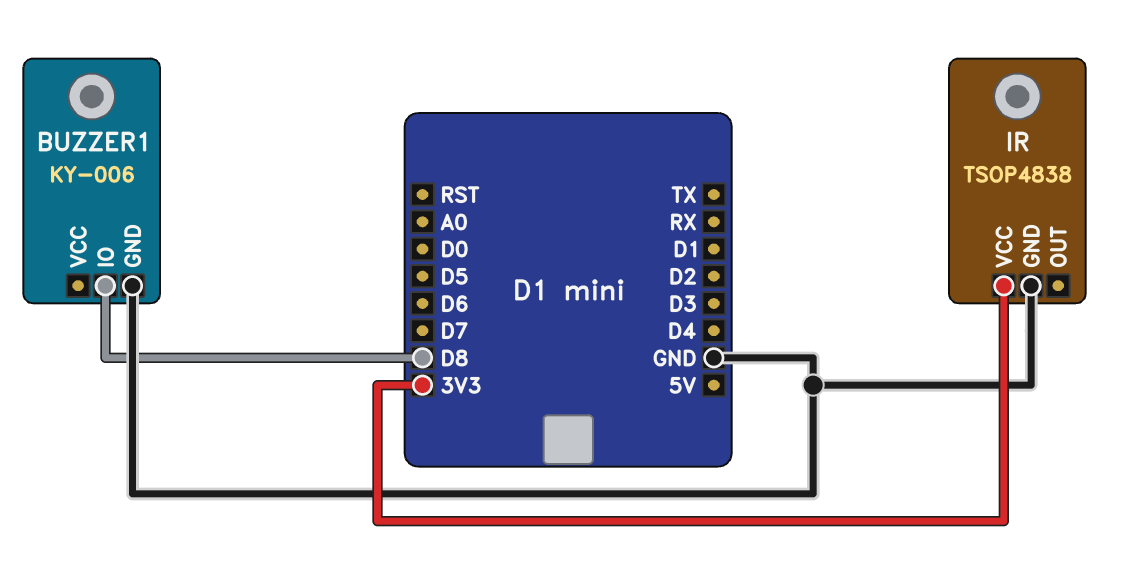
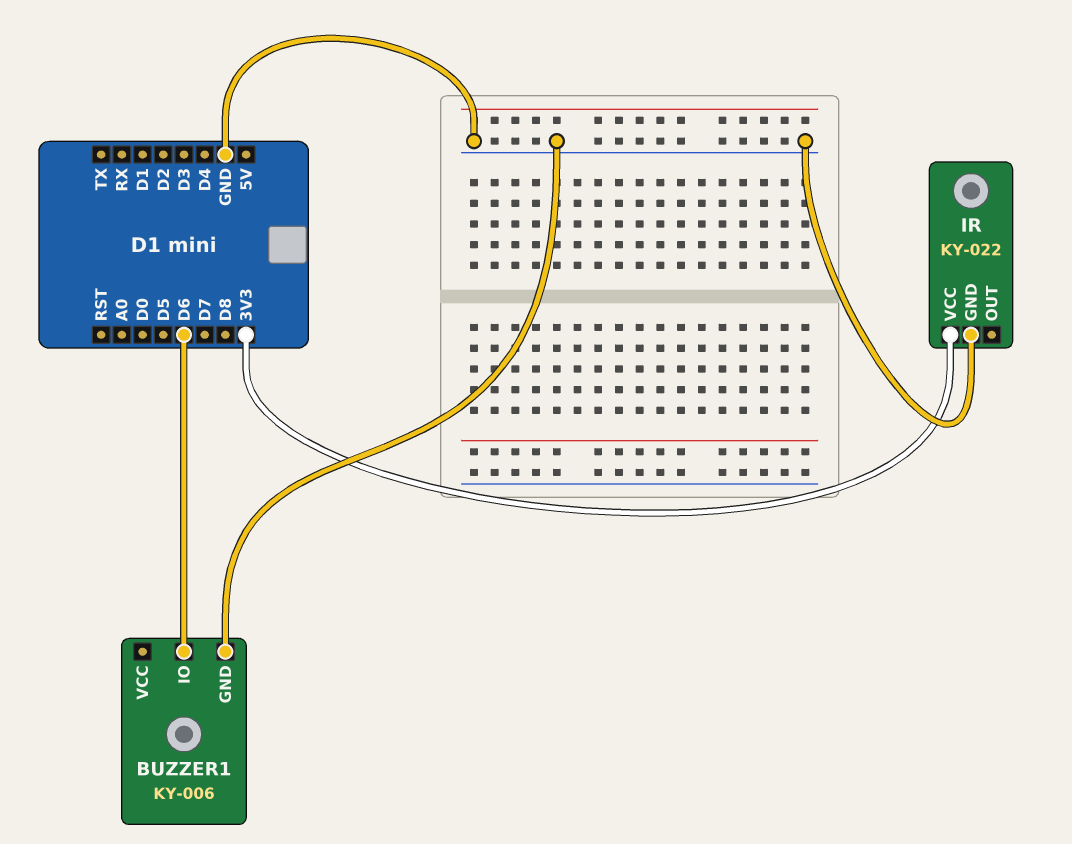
BUZZER1 pin IO: D8 -> D6
IR: TSOP4838 -> KY-022

